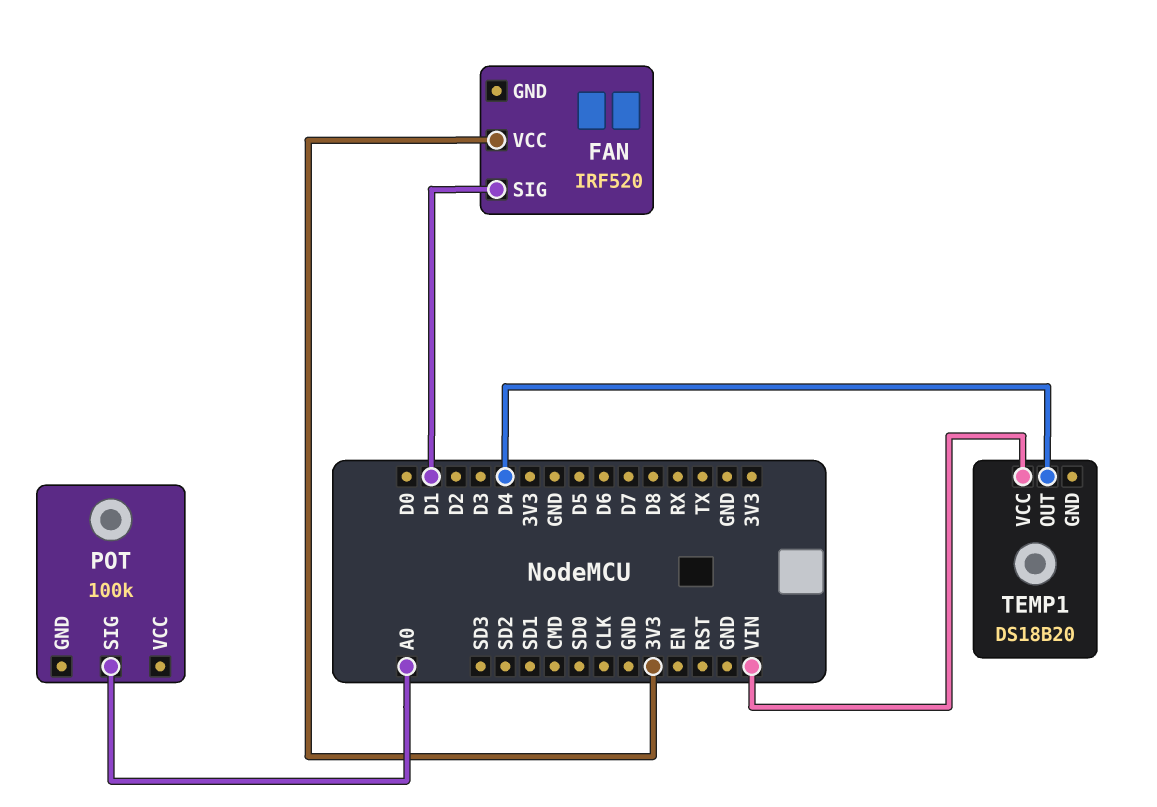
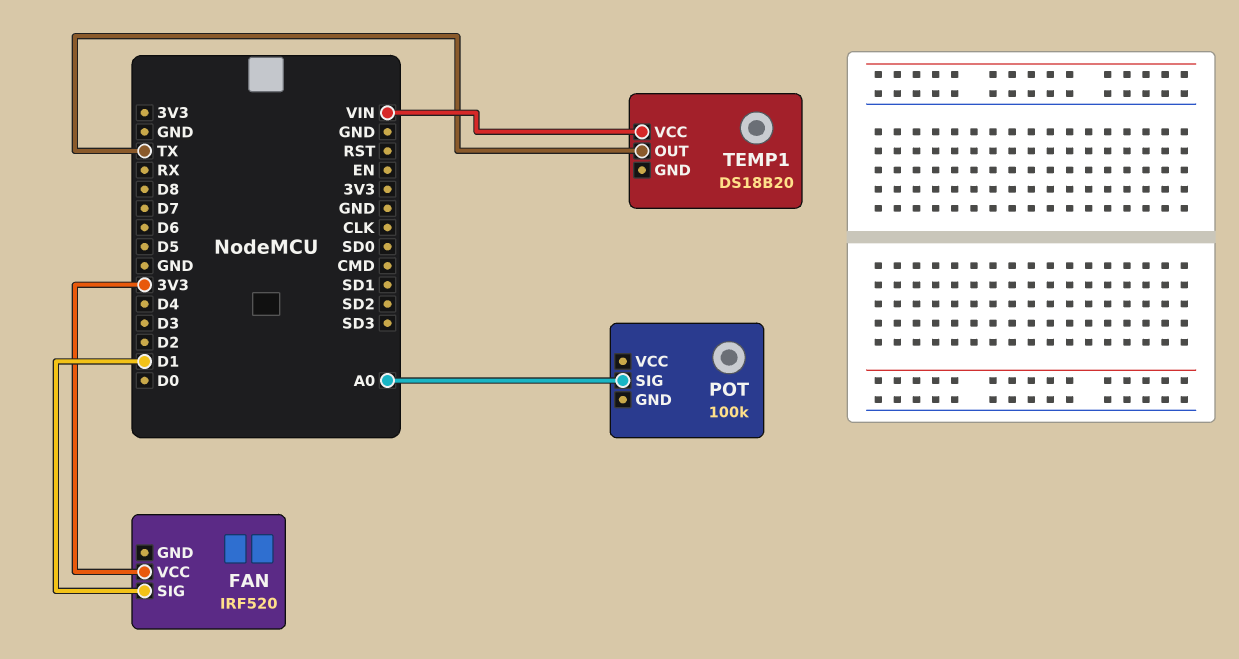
TEMP1 pin OUT: D4 -> TX

